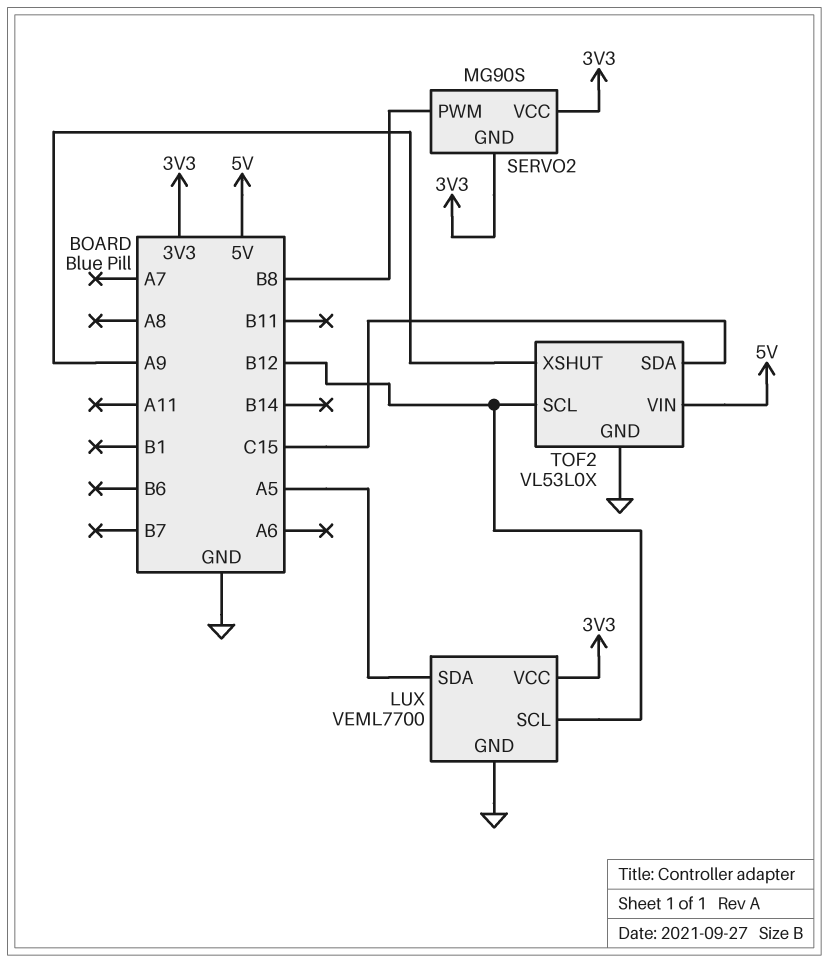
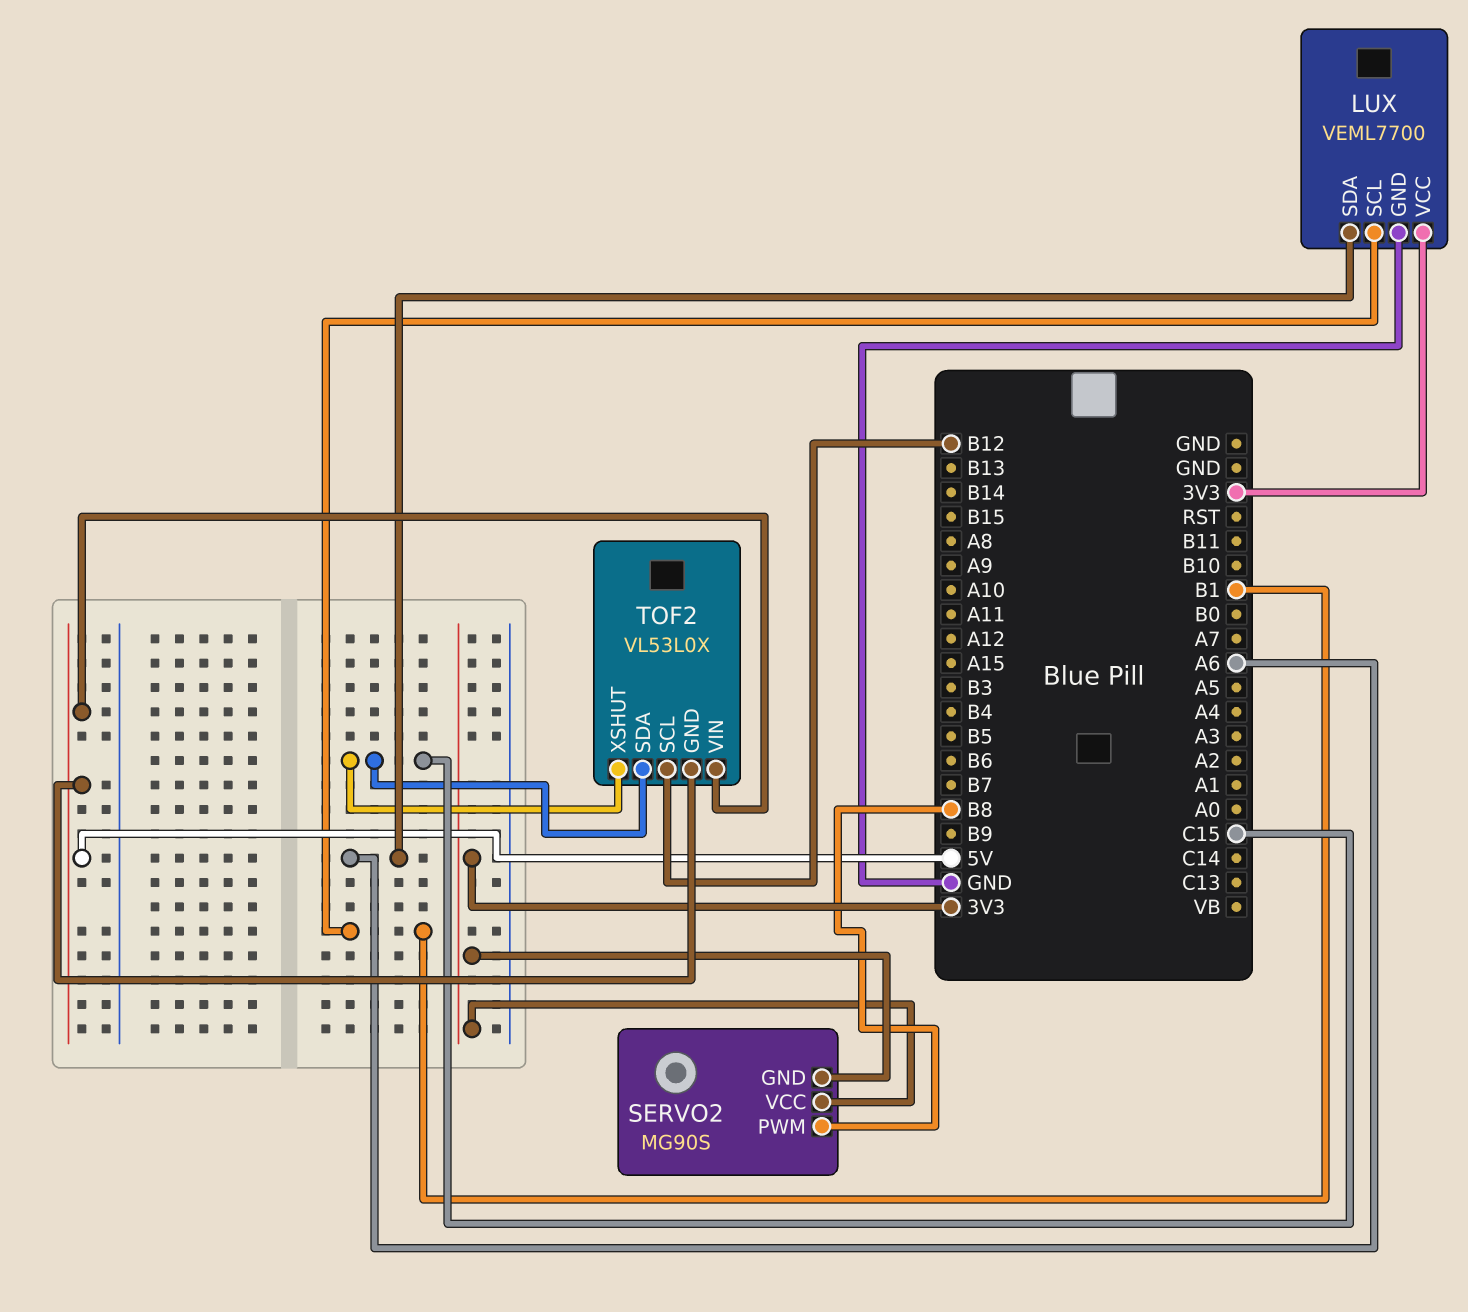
LUX pin SCL: B12 -> B1
LUX pin SDA: A5 -> A6
TOF2 pin GND: GND -> 5V
TOF2 pin XSHUT: A9 -> C15

